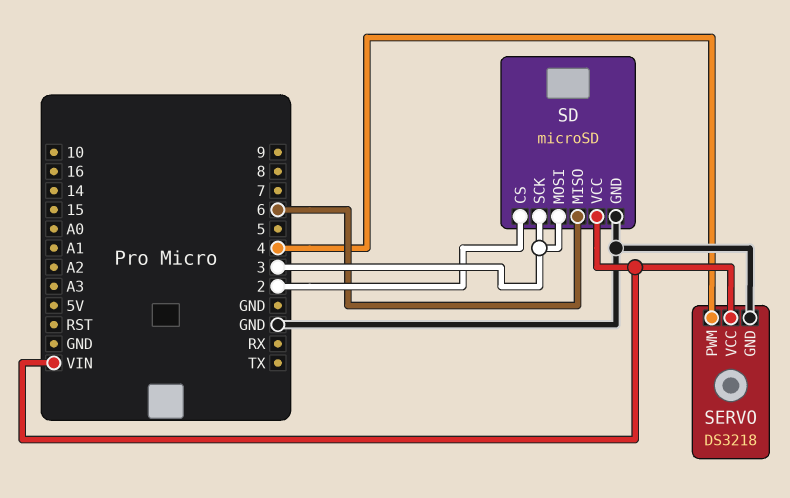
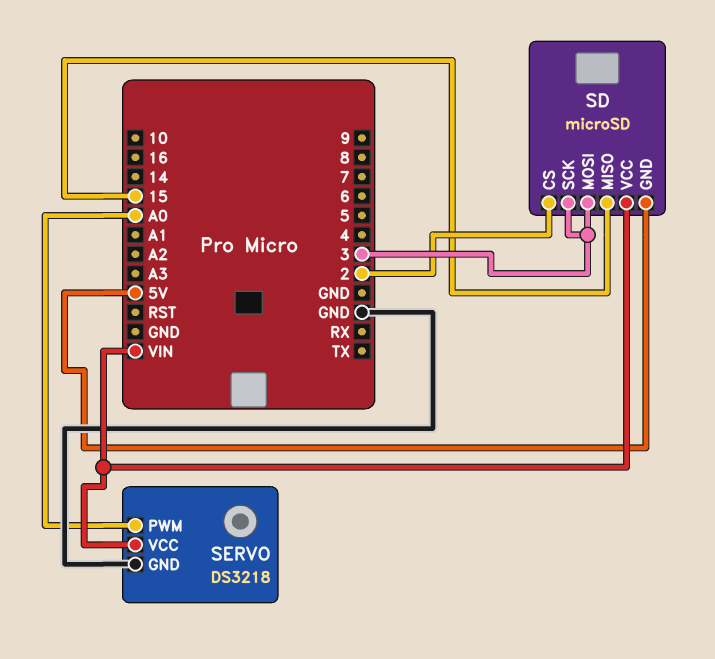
SD pin GND: GND -> 5V
SD pin MISO: 6 -> 15
SERVO pin PWM: 4 -> A0

